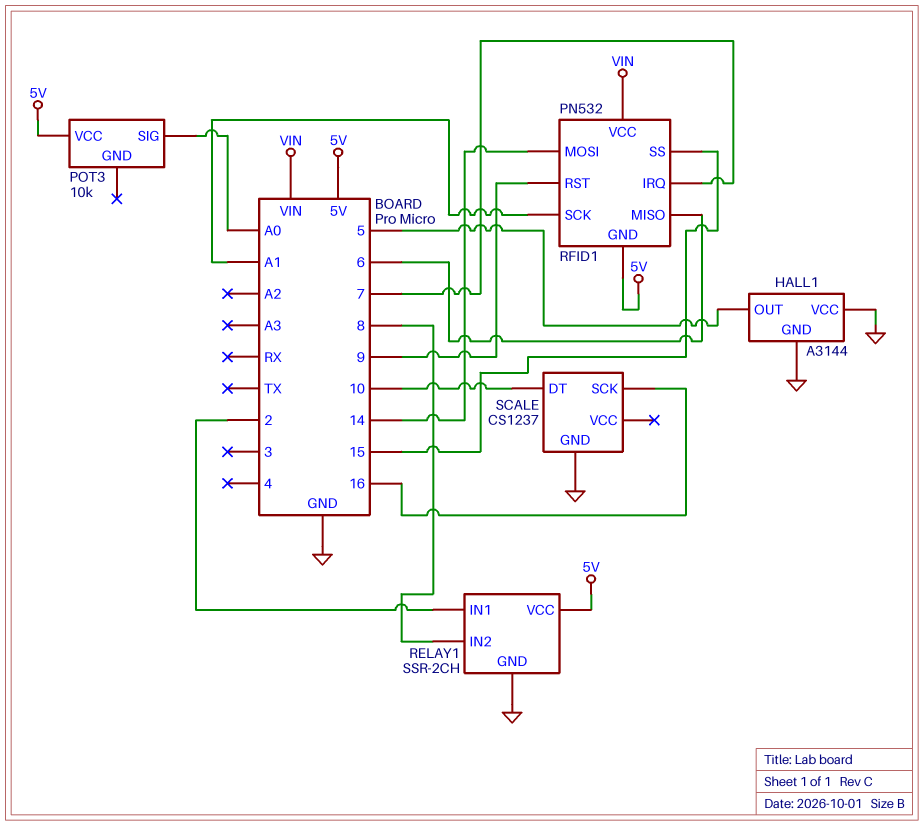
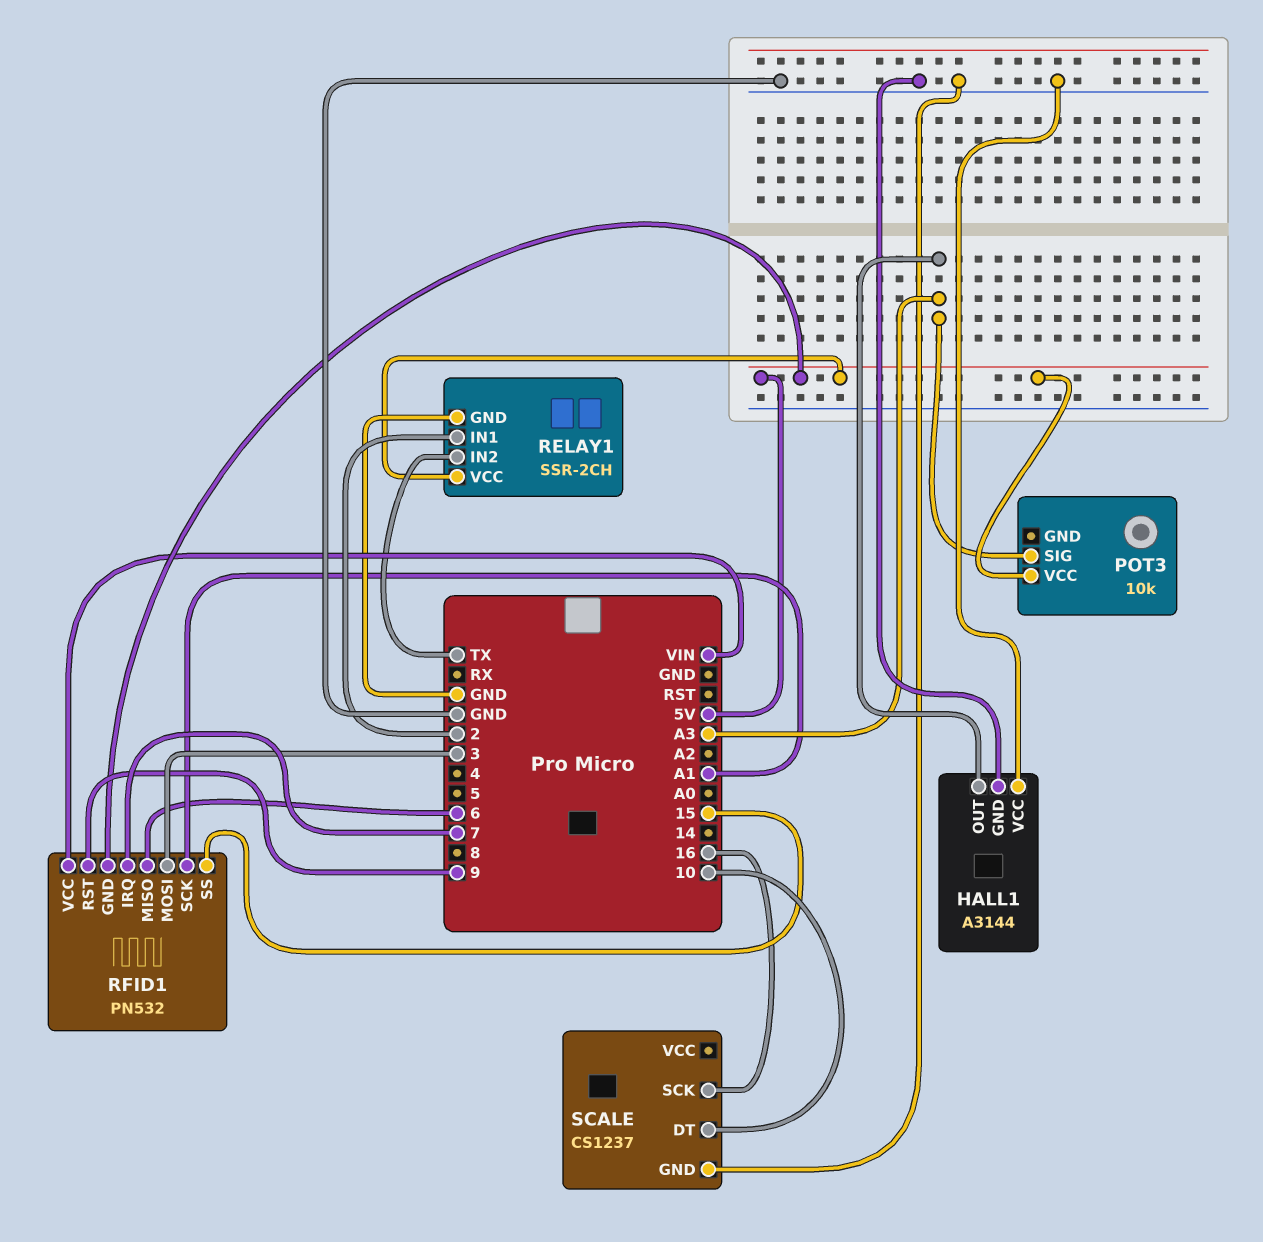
HALL1 pin OUT: 5 -> A3
POT3 pin SIG: A0 -> A3
RELAY1 pin IN2: 8 -> TX
RFID1 pin MOSI: 14 -> 3

